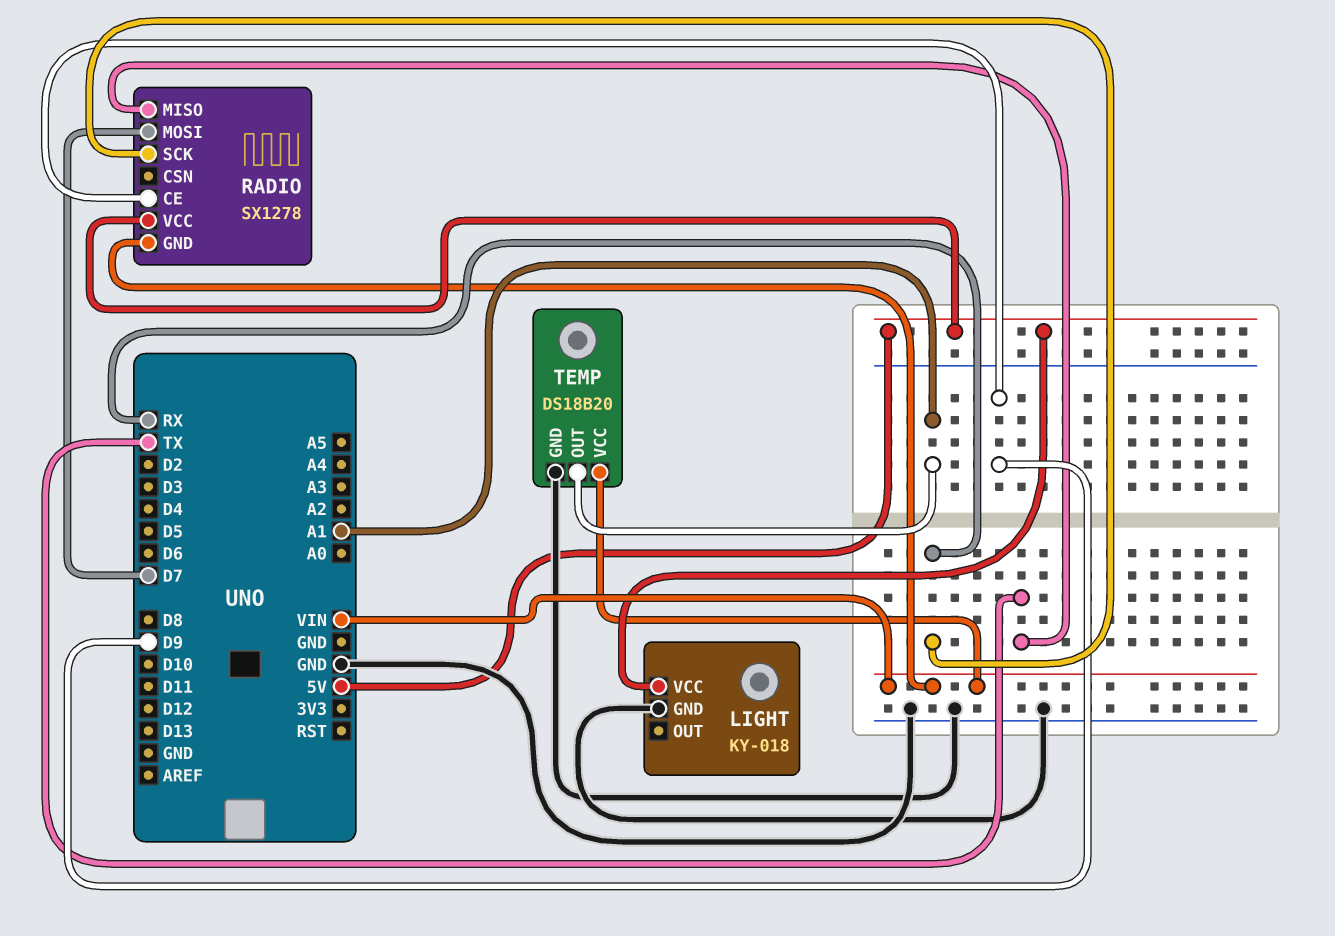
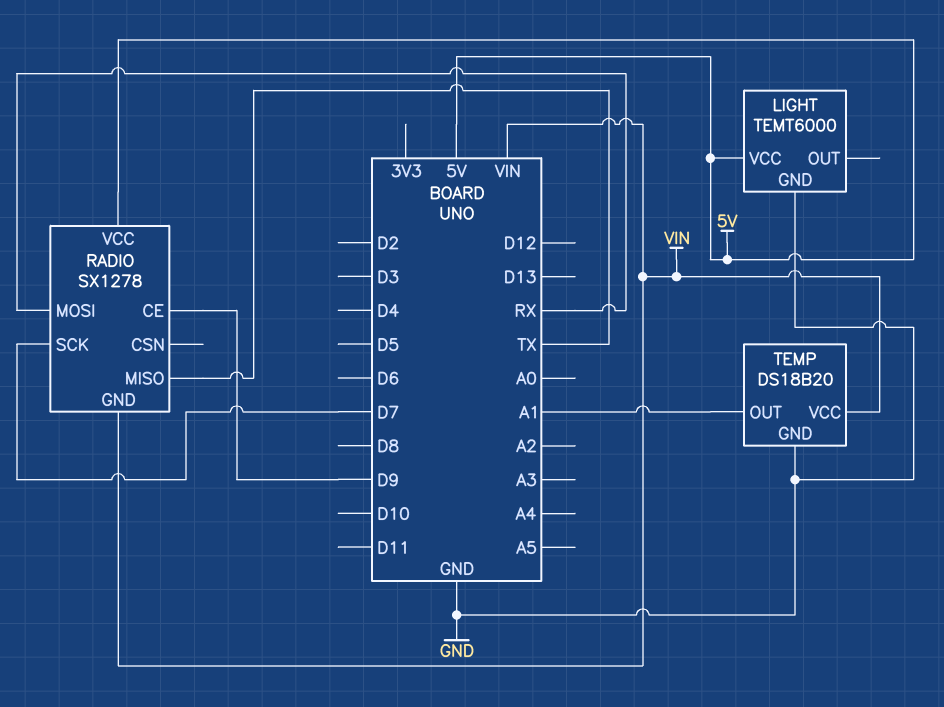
LIGHT: KY-018 -> TEMT6000
RADIO pin MOSI: D7 -> RX
RADIO pin SCK: RX -> D7

